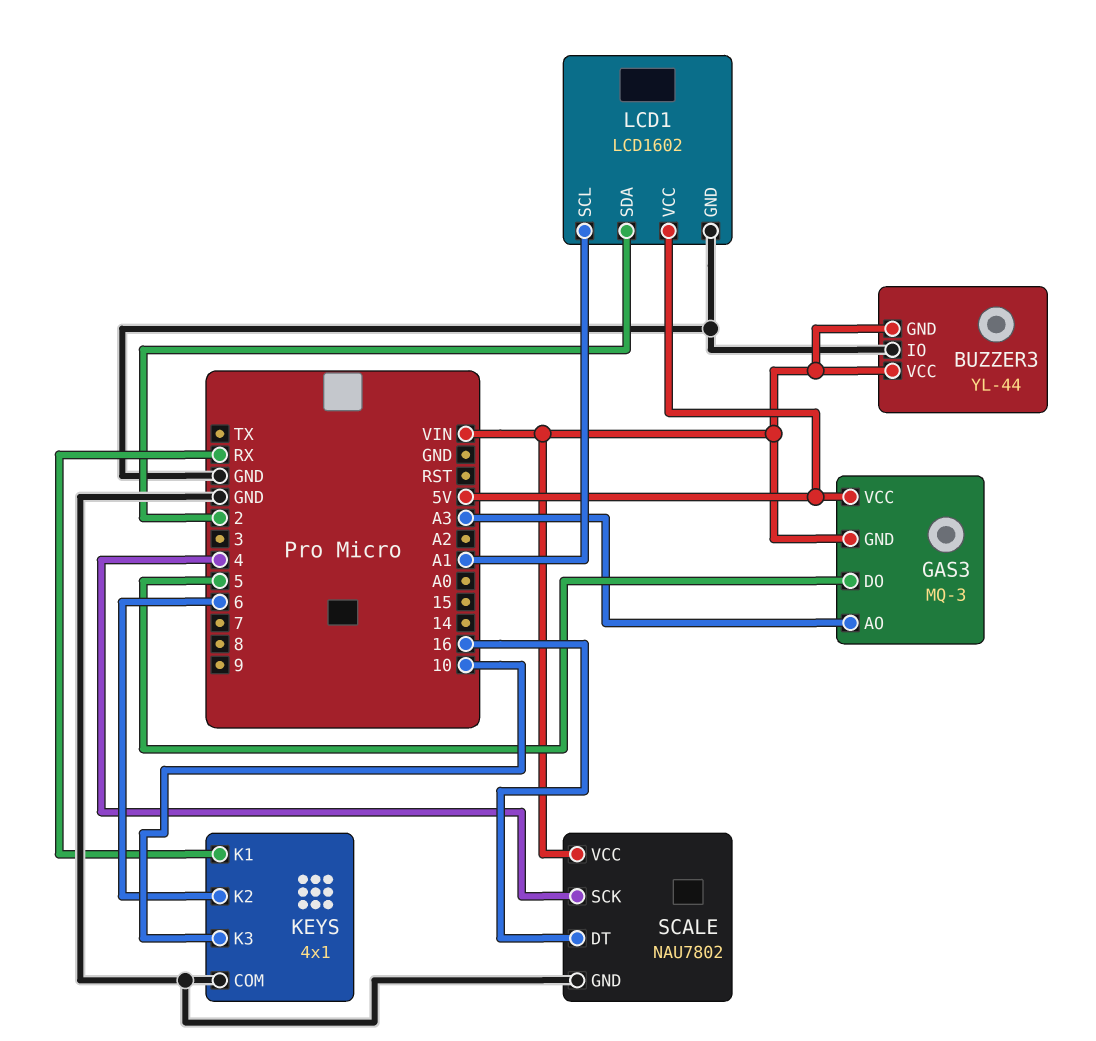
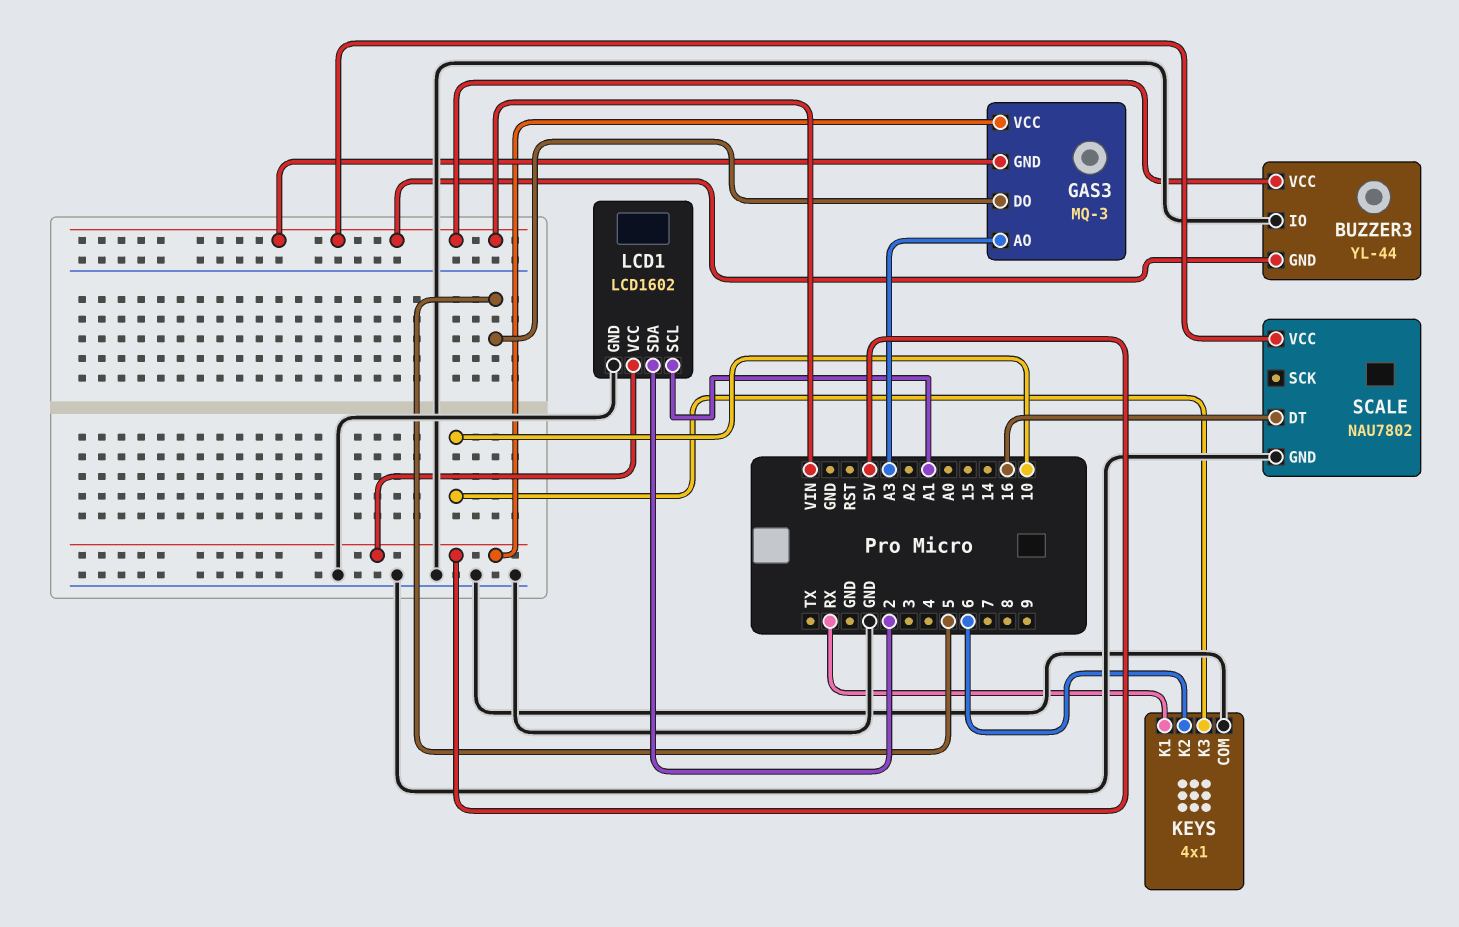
SCALE pin SCK: 4 -> none

